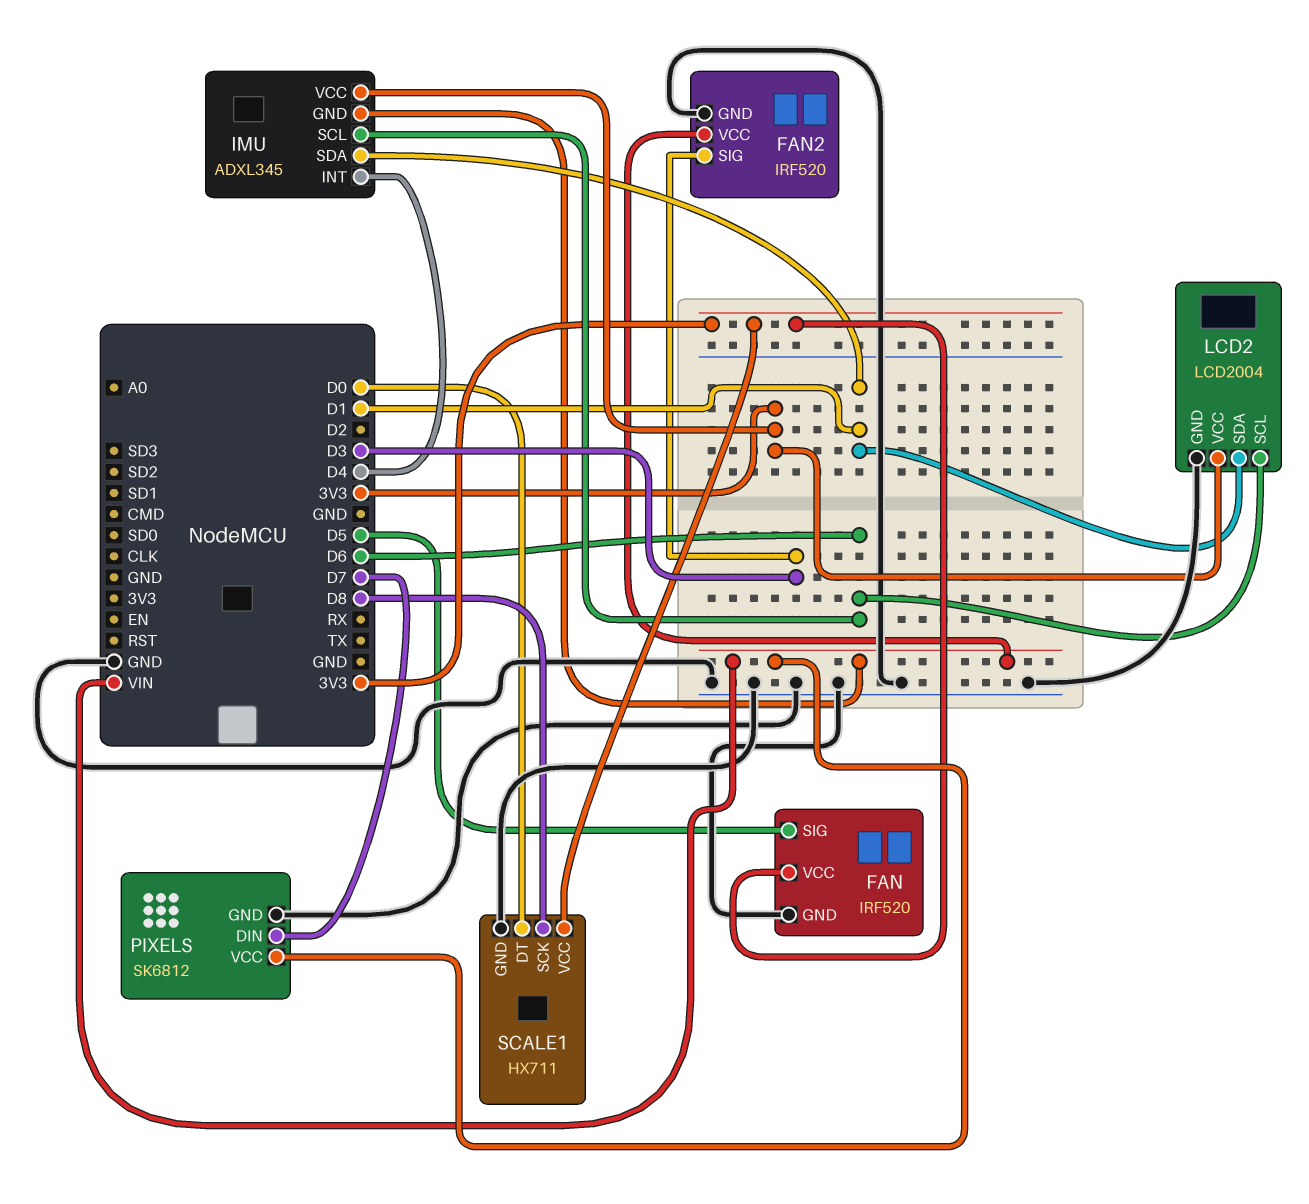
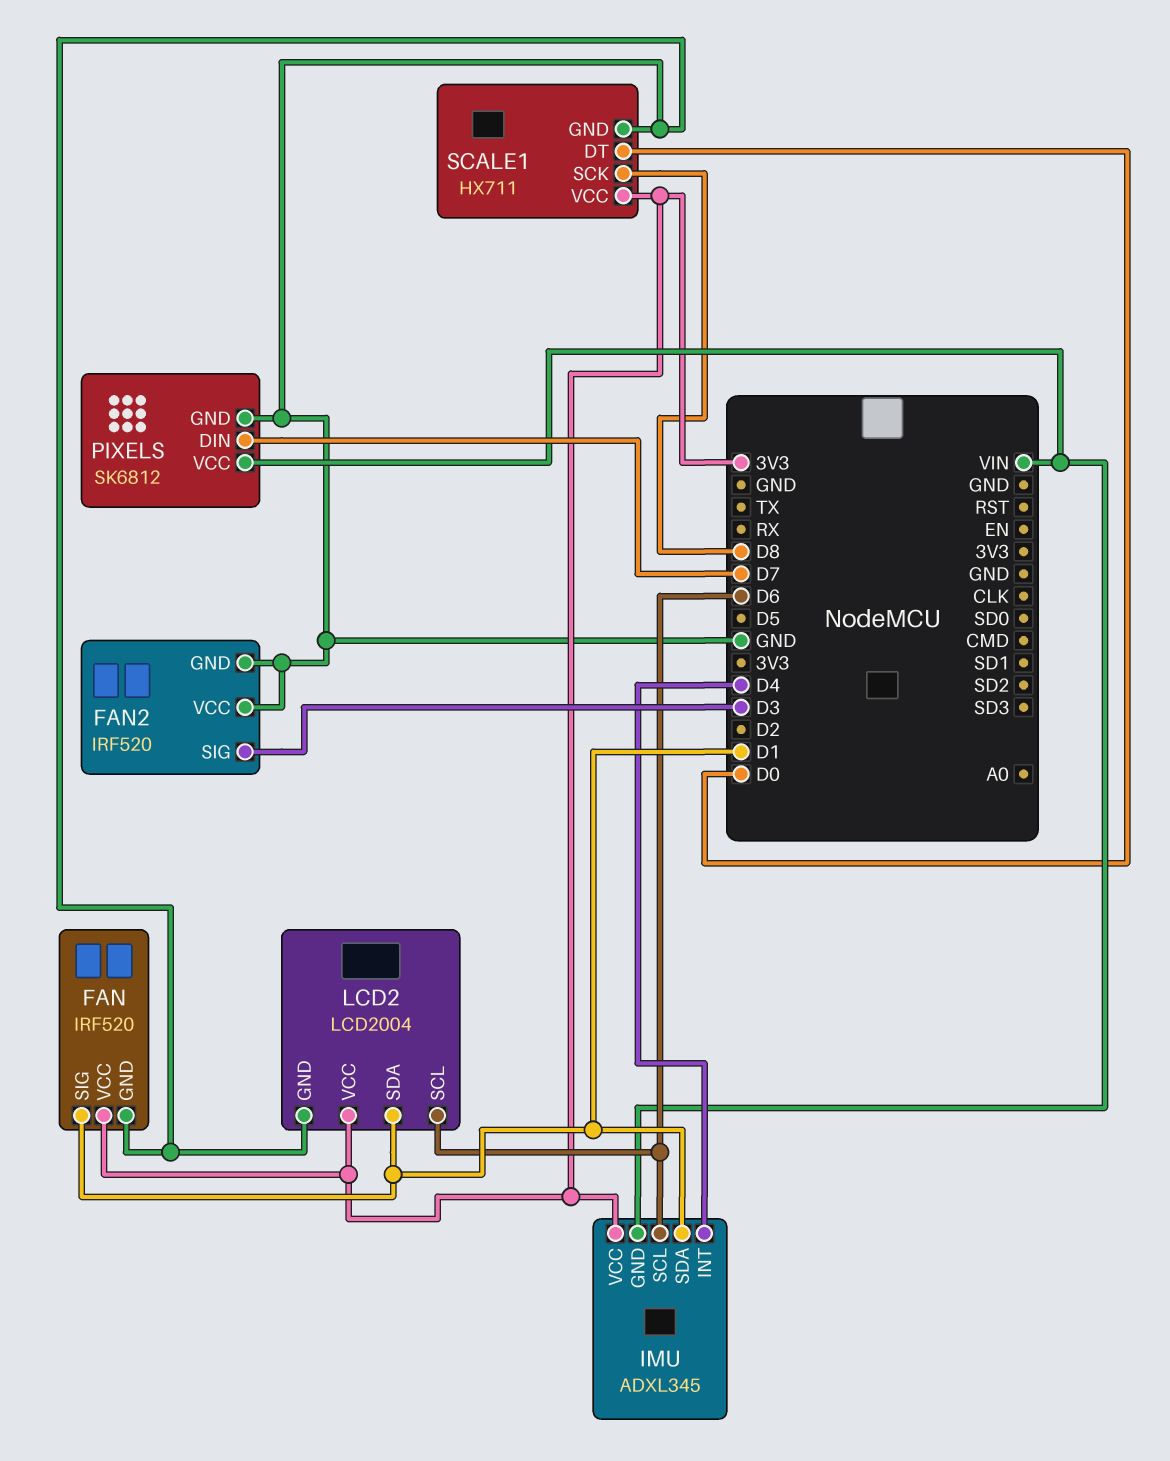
FAN pin SIG: D5 -> D1
FAN2 pin VCC: VIN -> GND

